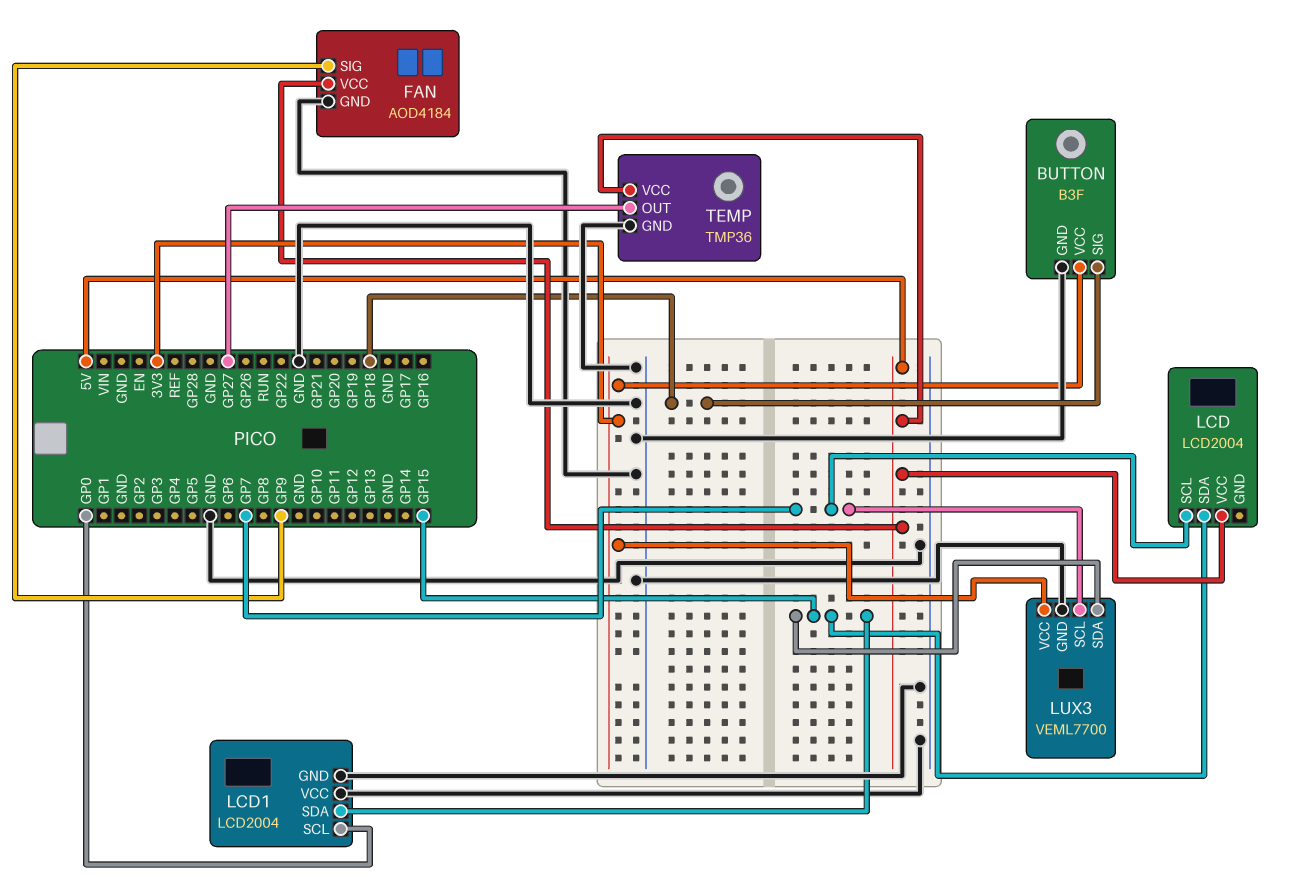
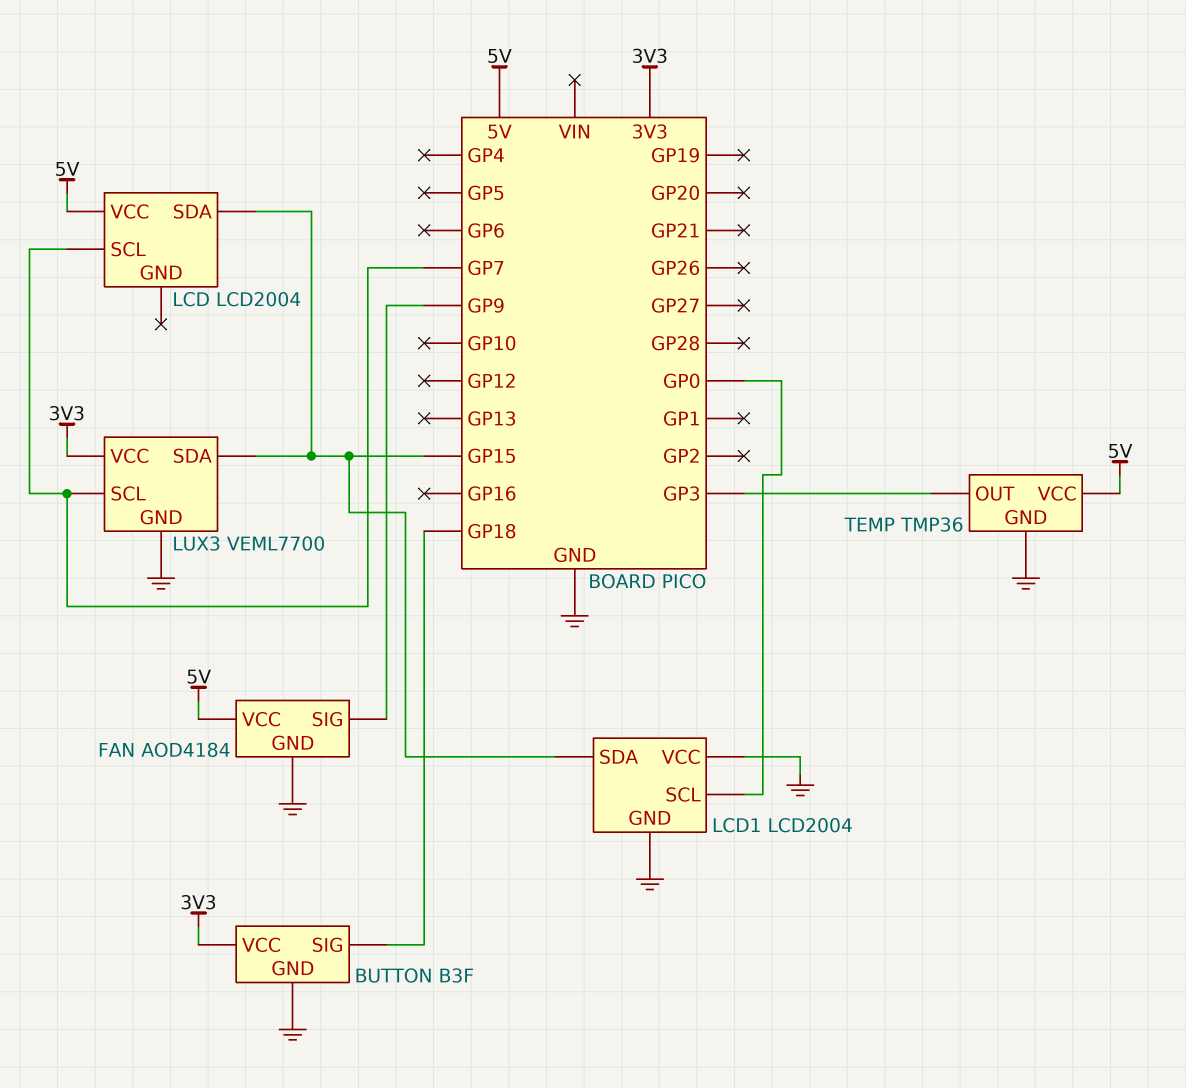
TEMP pin OUT: GP27 -> GP3

